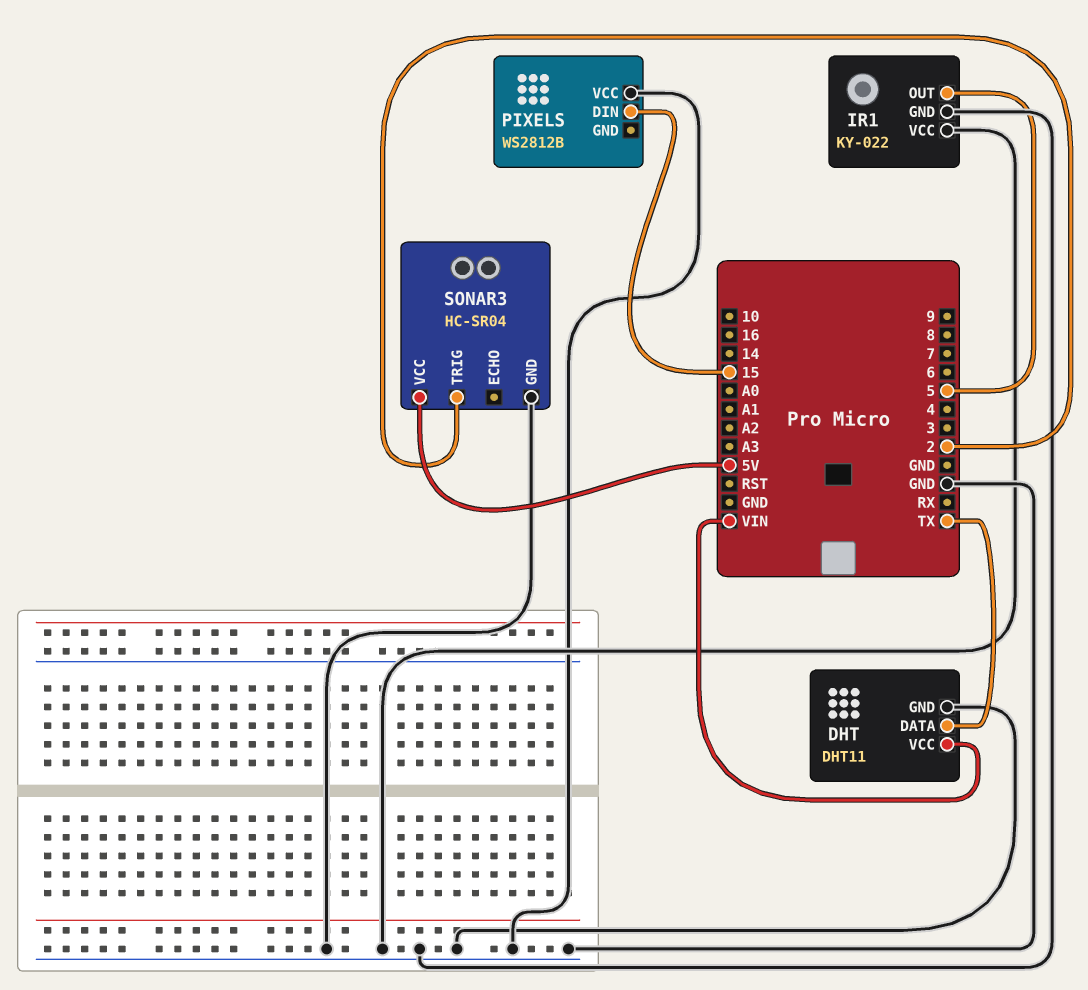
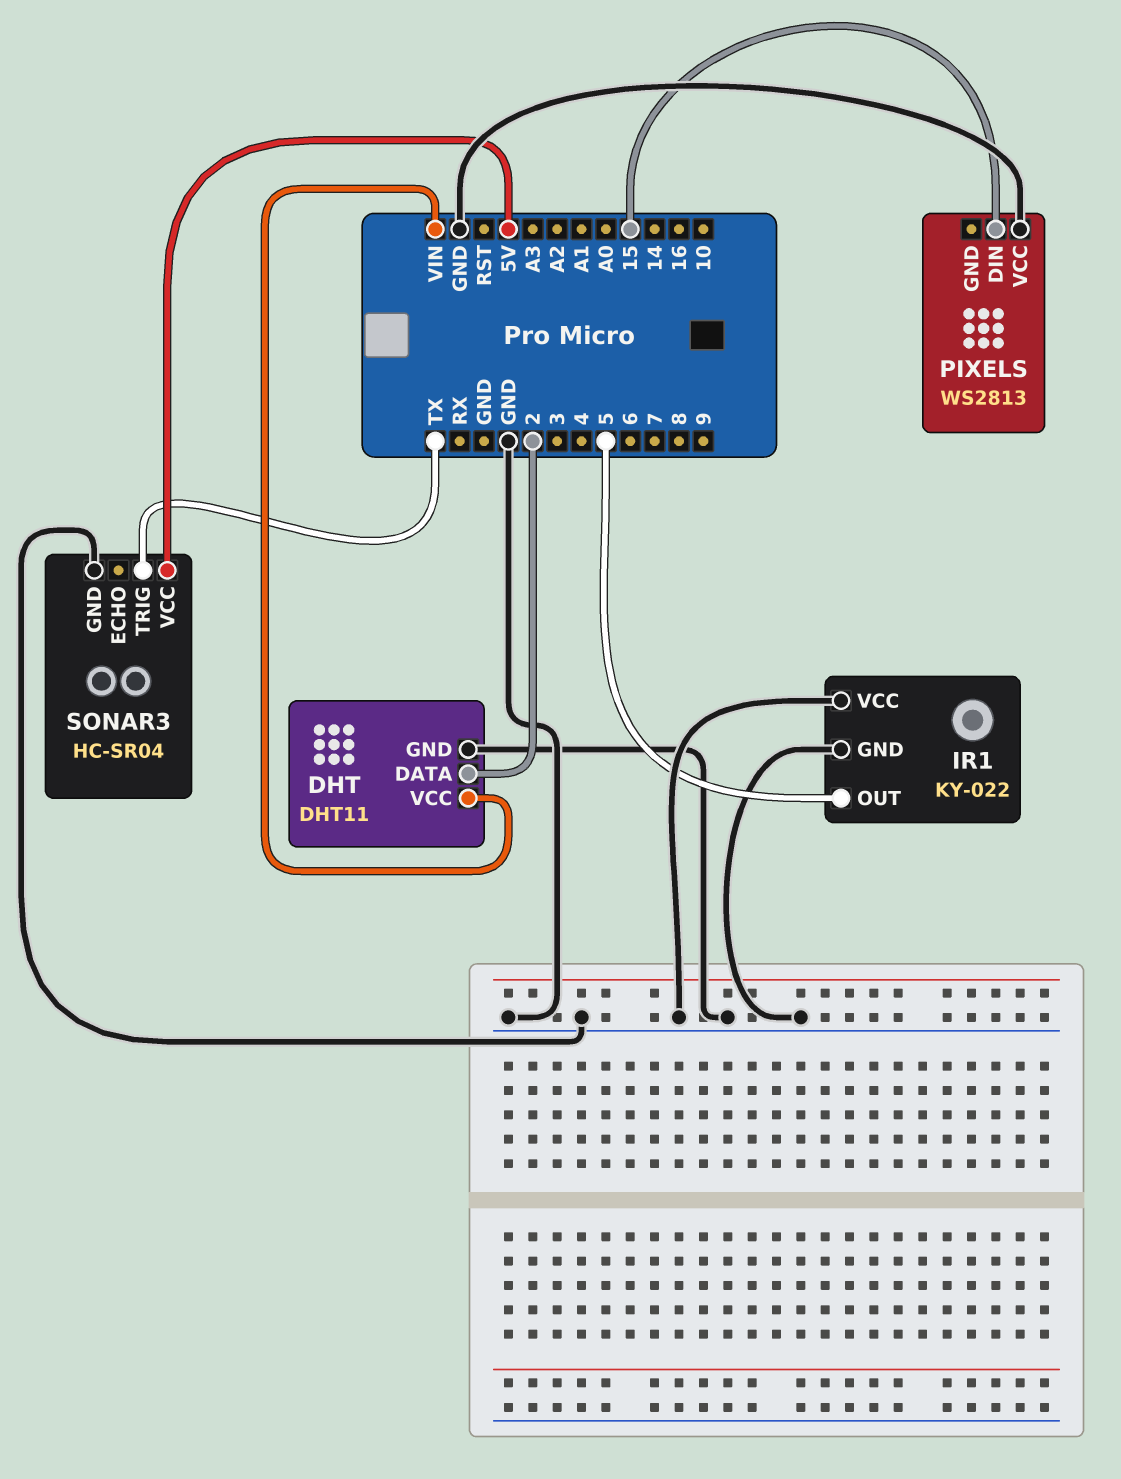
DHT pin DATA: TX -> 2
PIXELS: WS2812B -> WS2813
SONAR3 pin TRIG: 2 -> TX

